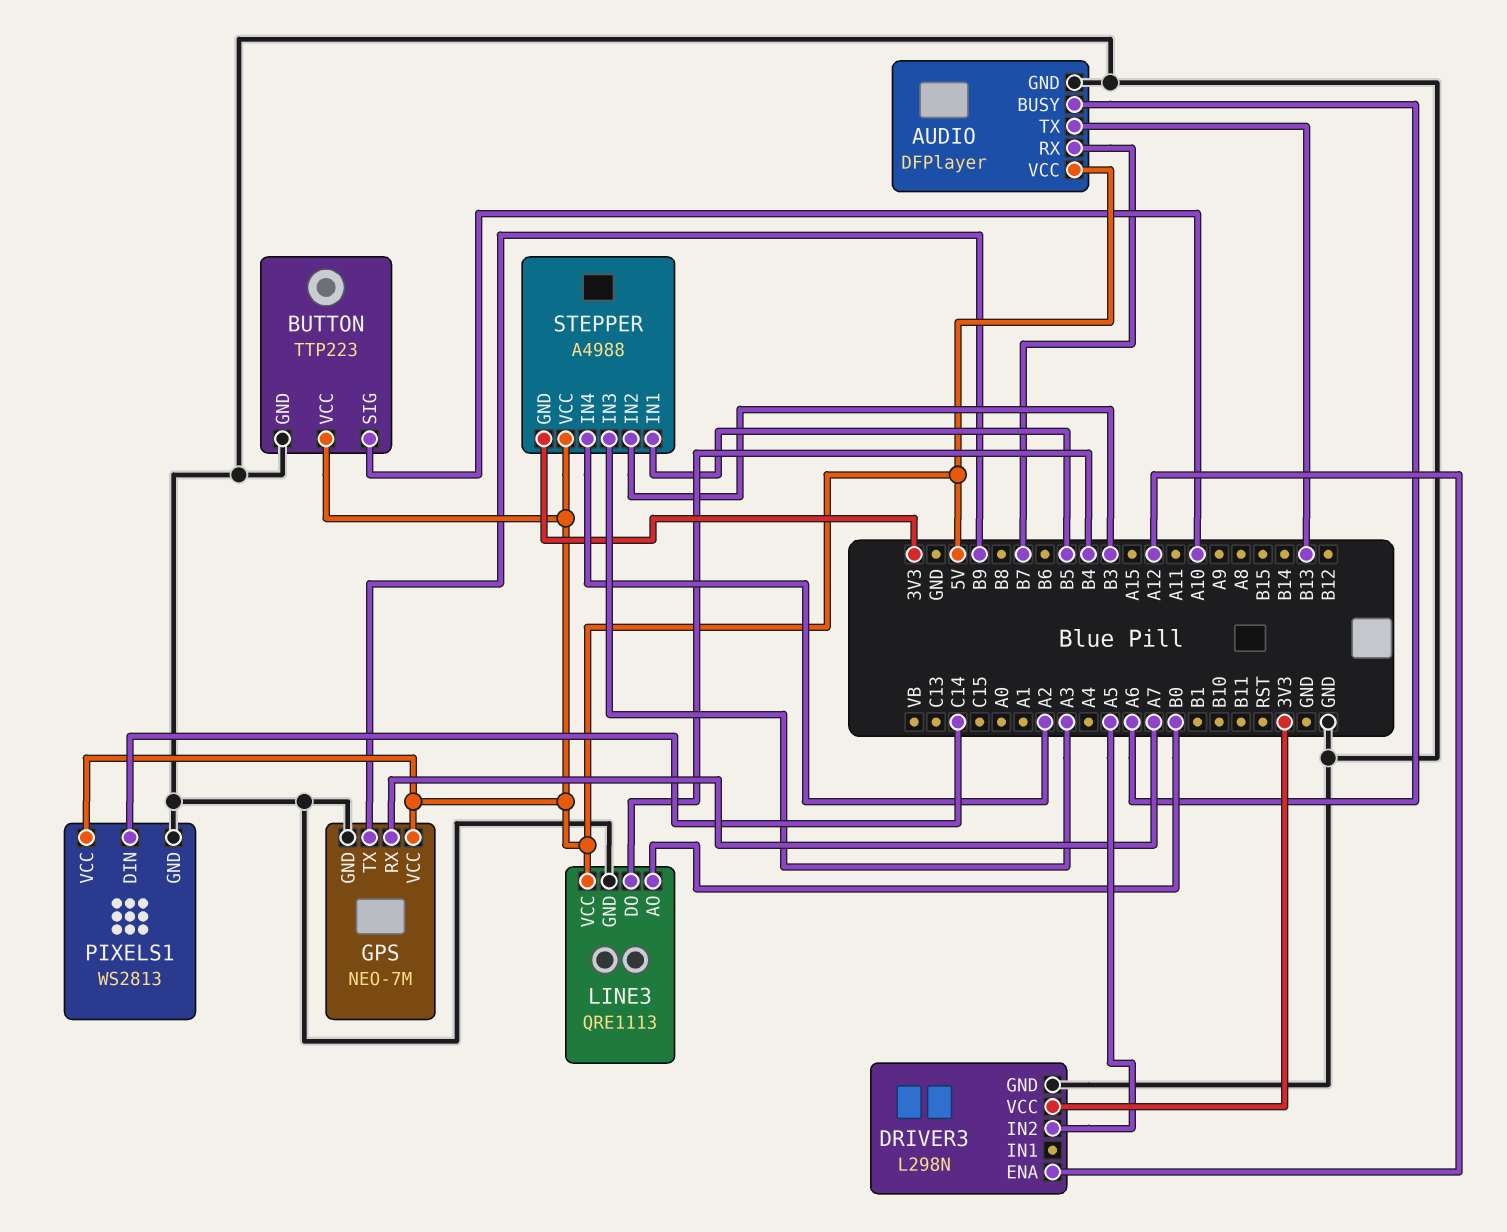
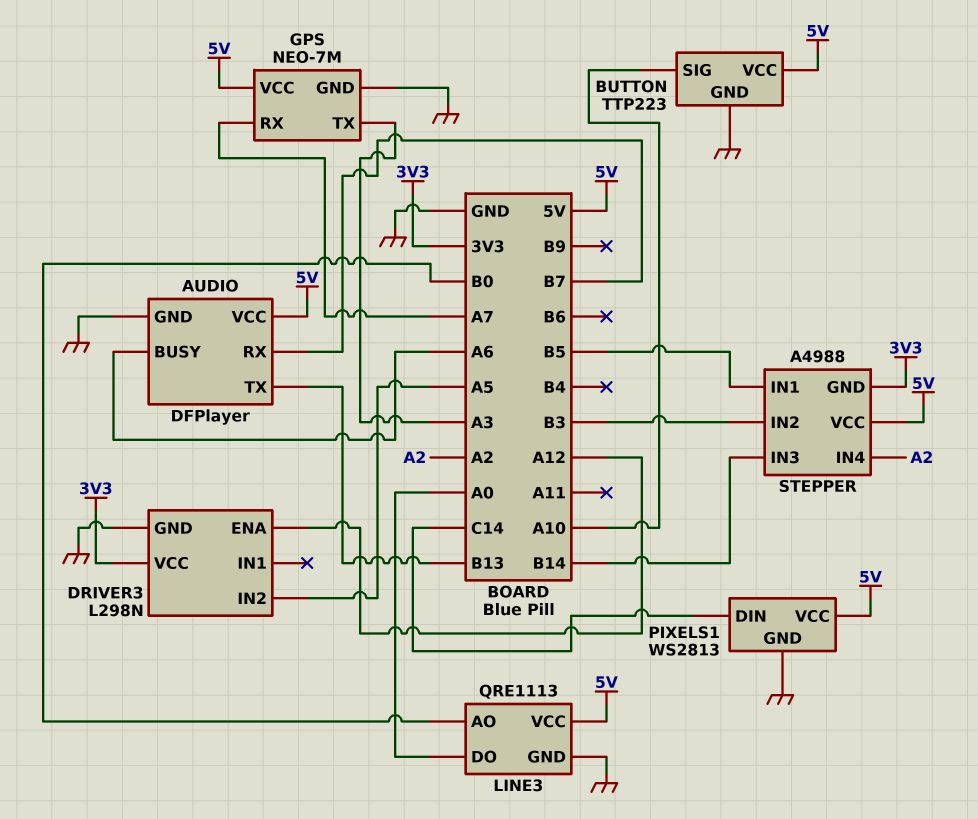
GPS pin TX: B9 -> A3
LINE3 pin DO: B4 -> A0
STEPPER pin IN3: A3 -> B14

